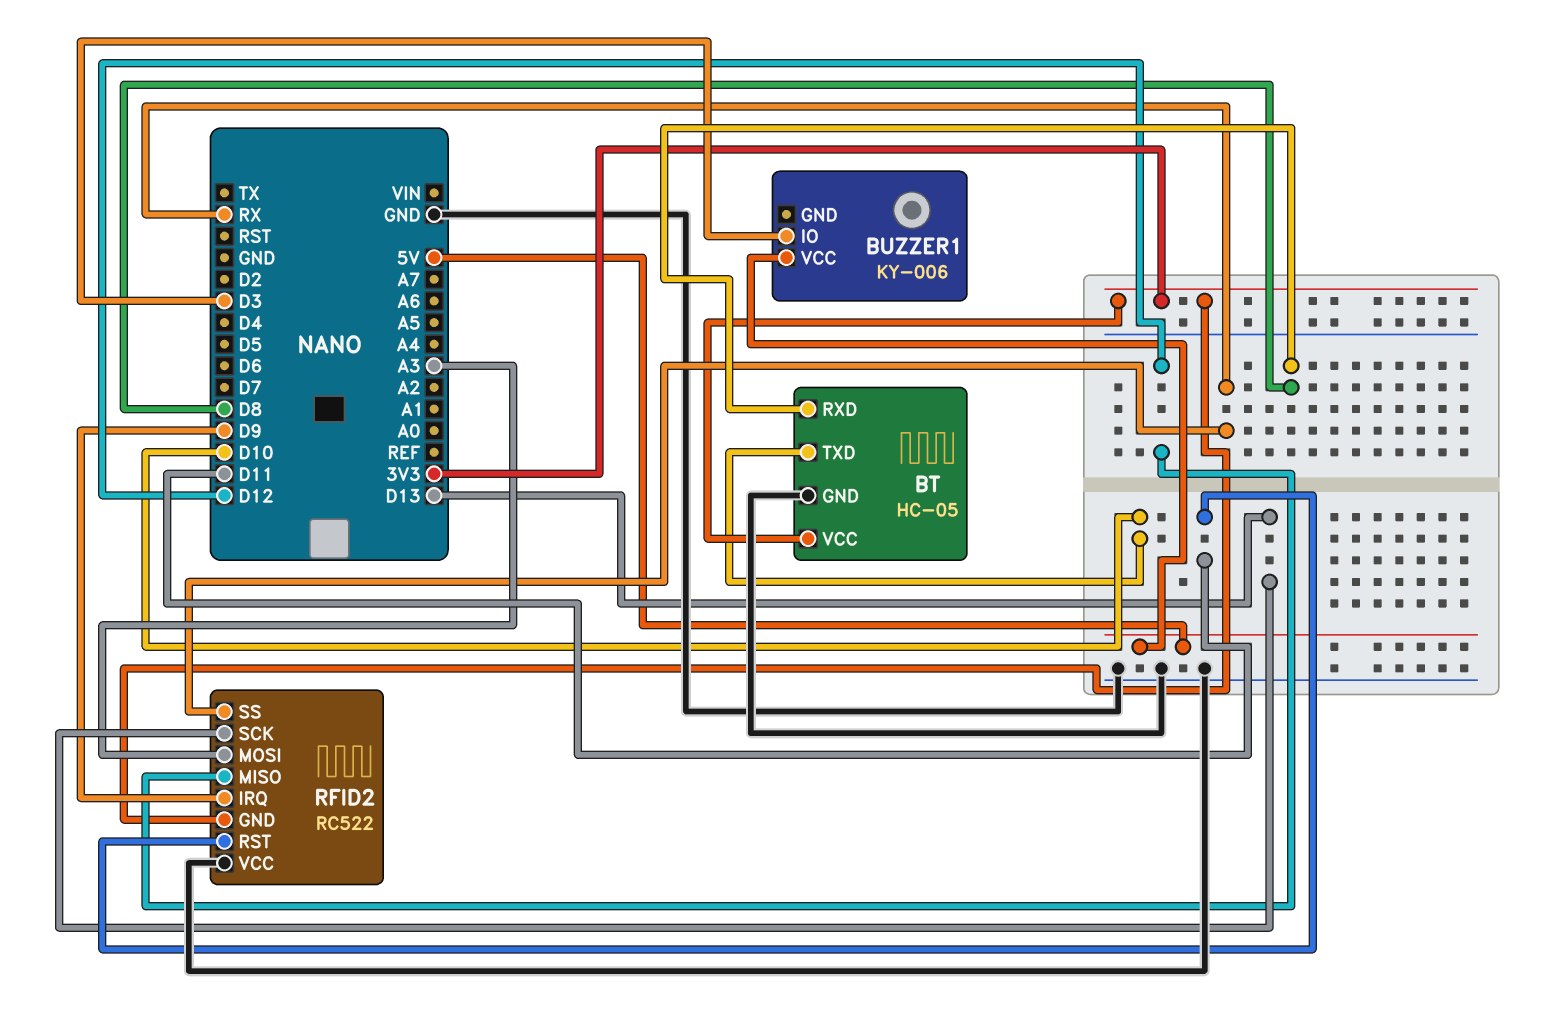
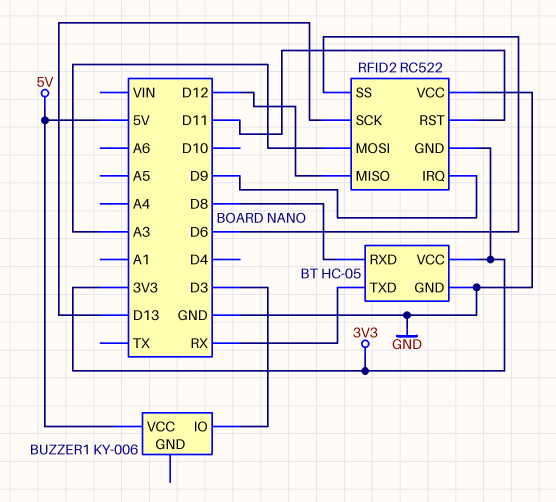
BT pin TXD: D10 -> RX
RFID2 pin SS: RX -> D6

